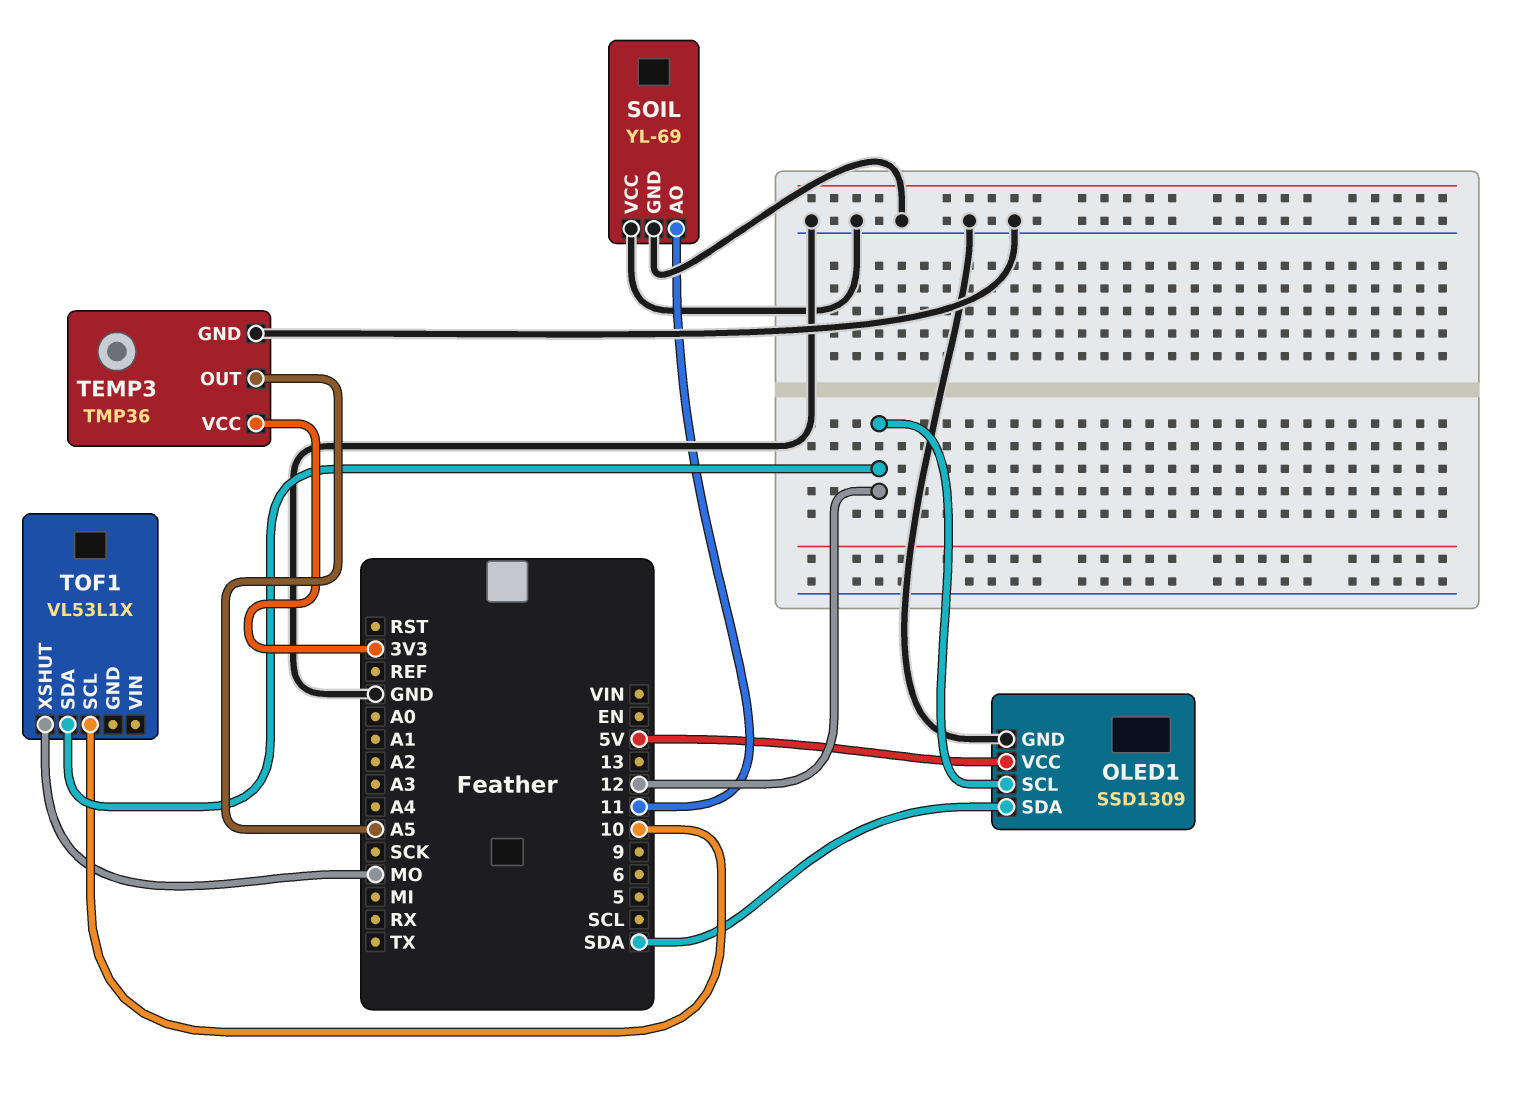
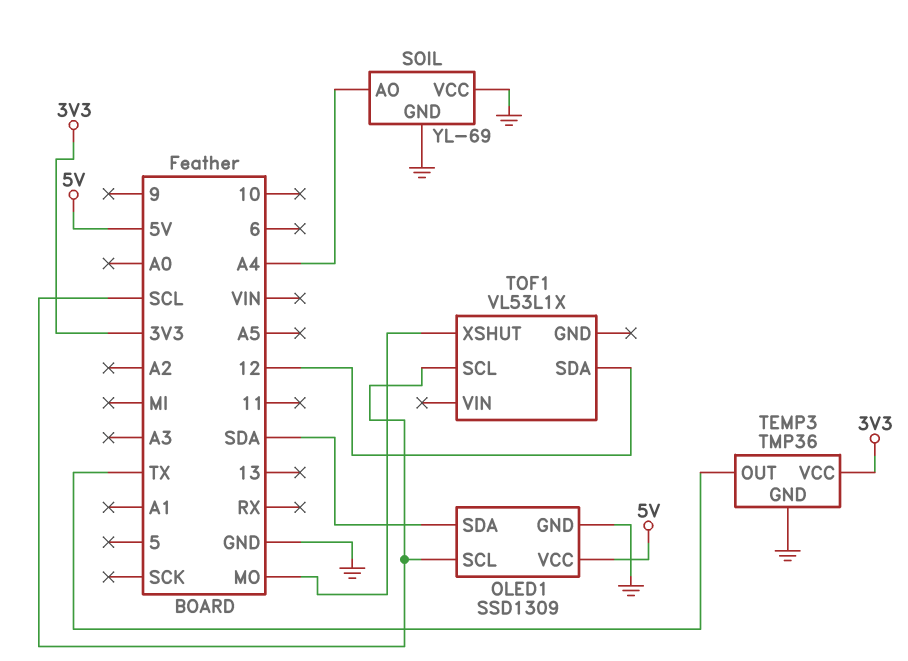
OLED1 pin SCL: 12 -> SCL
SOIL pin AO: 11 -> A4
TEMP3 pin OUT: A5 -> TX
TOF1 pin SCL: 10 -> SCL

